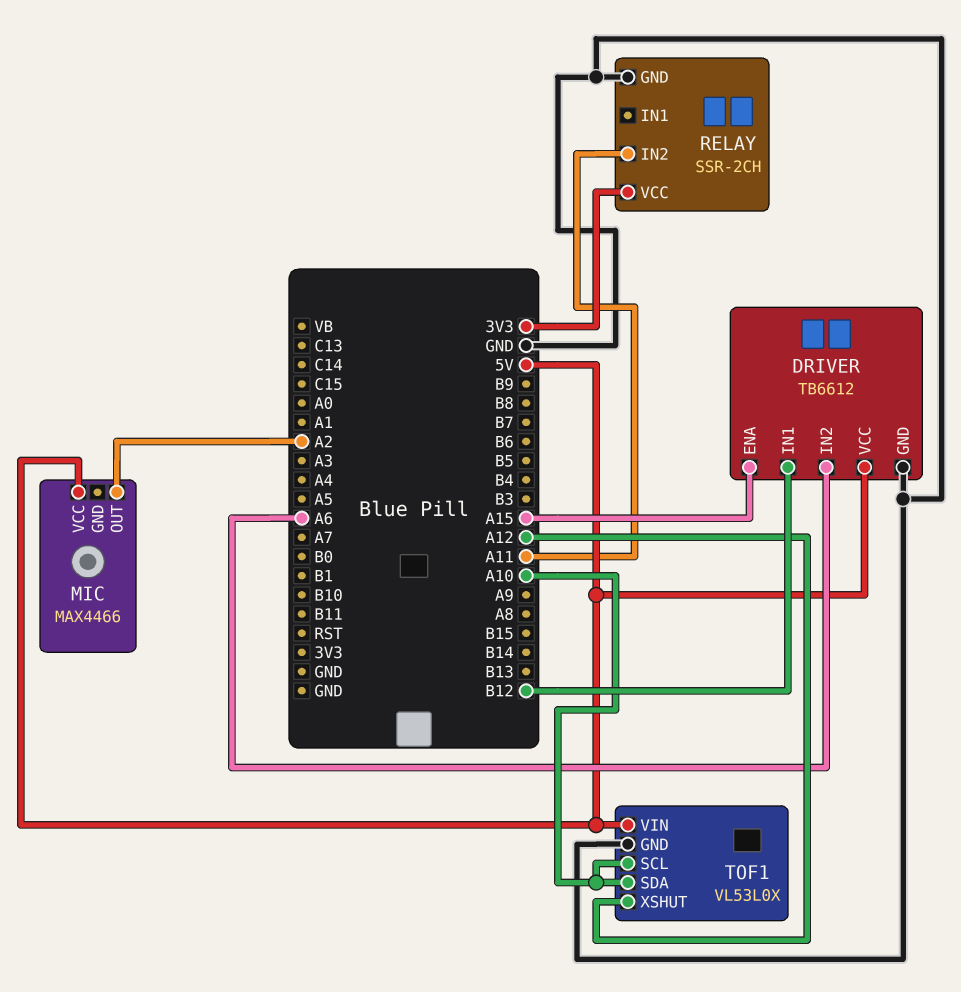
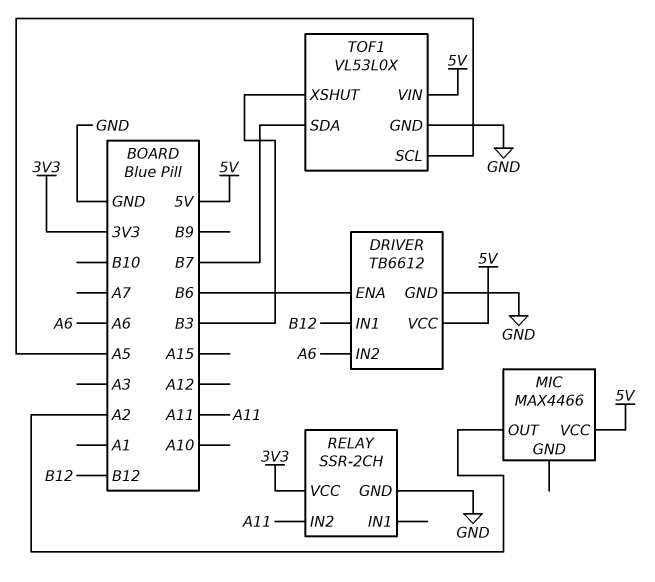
DRIVER pin ENA: A15 -> B6
TOF1 pin SCL: A10 -> A5
TOF1 pin SDA: A10 -> B7
TOF1 pin XSHUT: A12 -> B3

